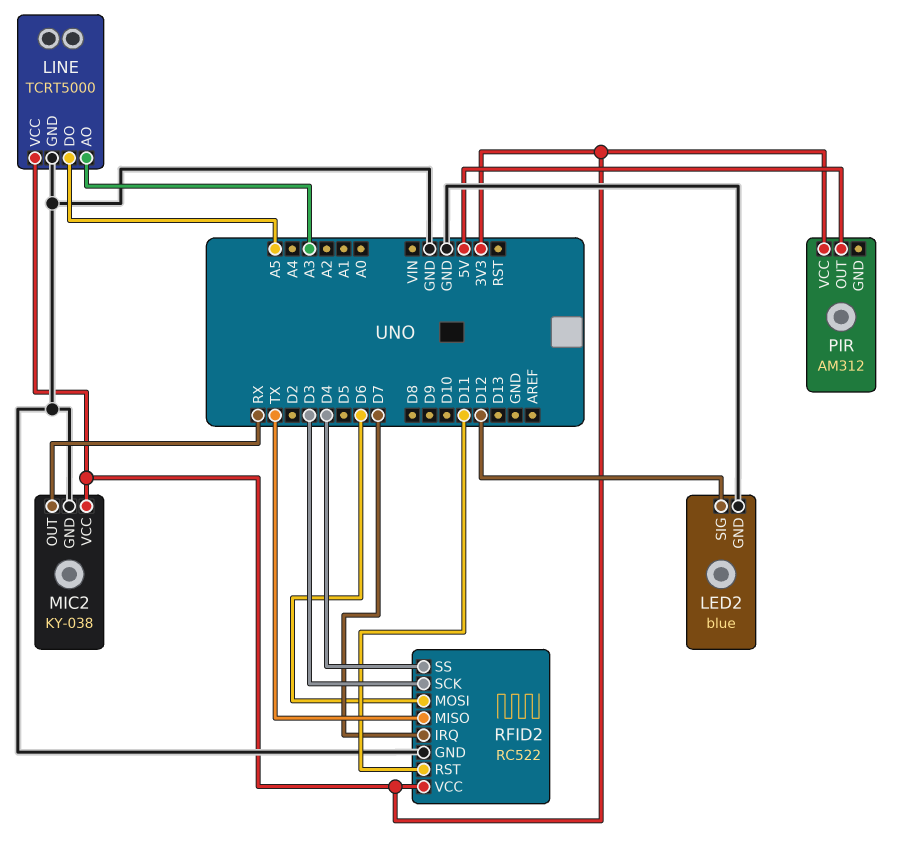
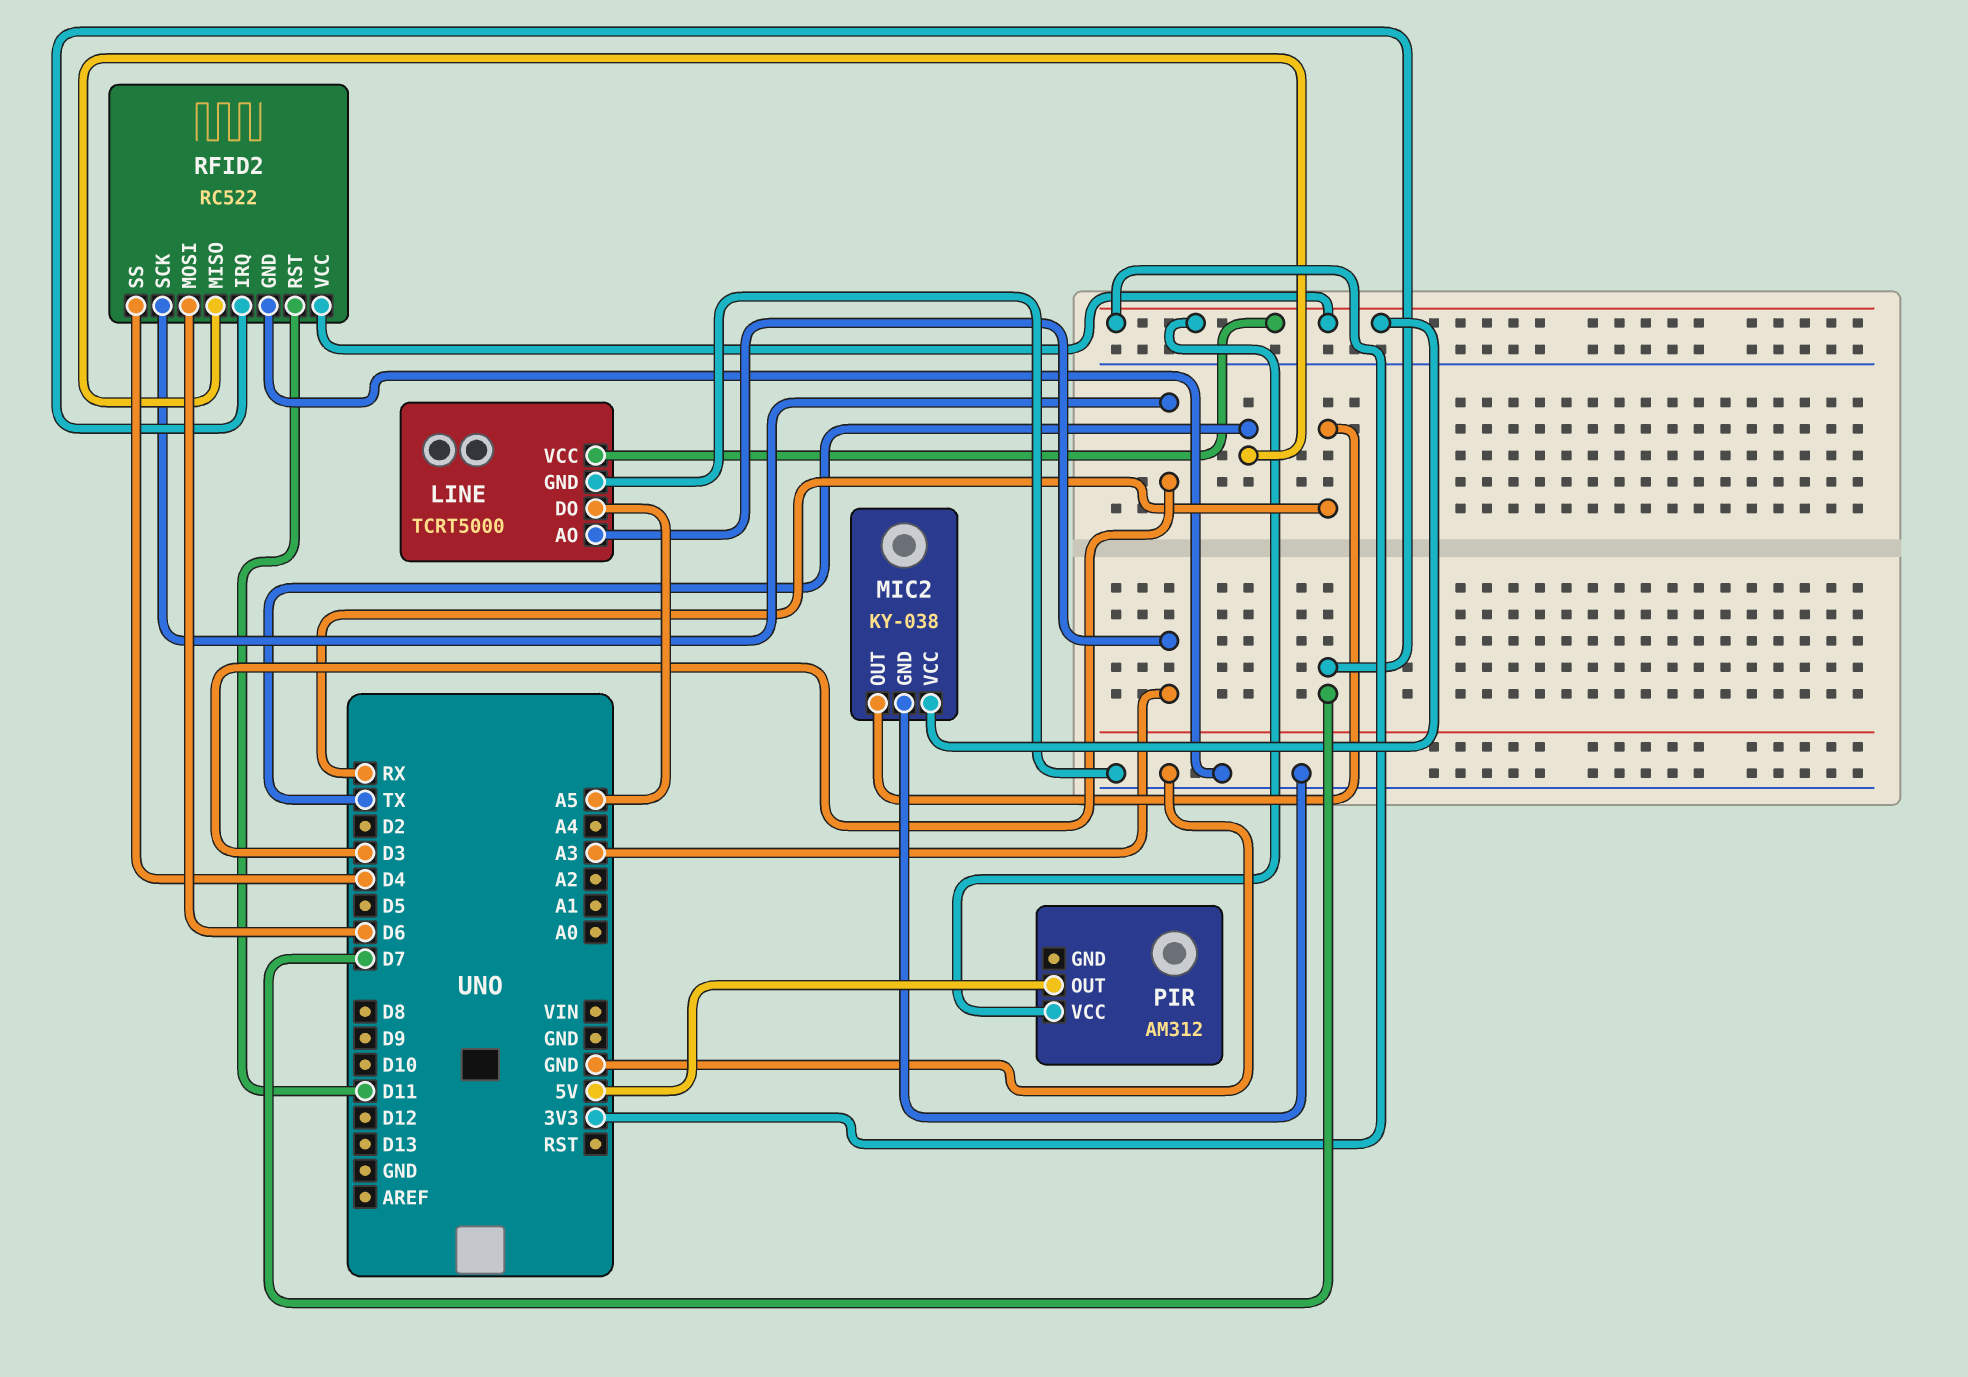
LED2: blue -> none
LED2 pin GND: GND -> none
LED2 pin SIG: D12 -> none

